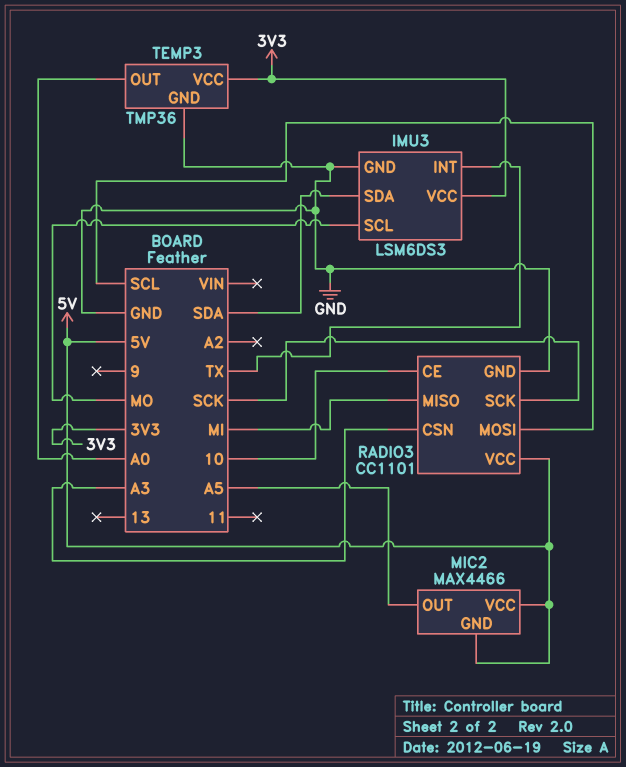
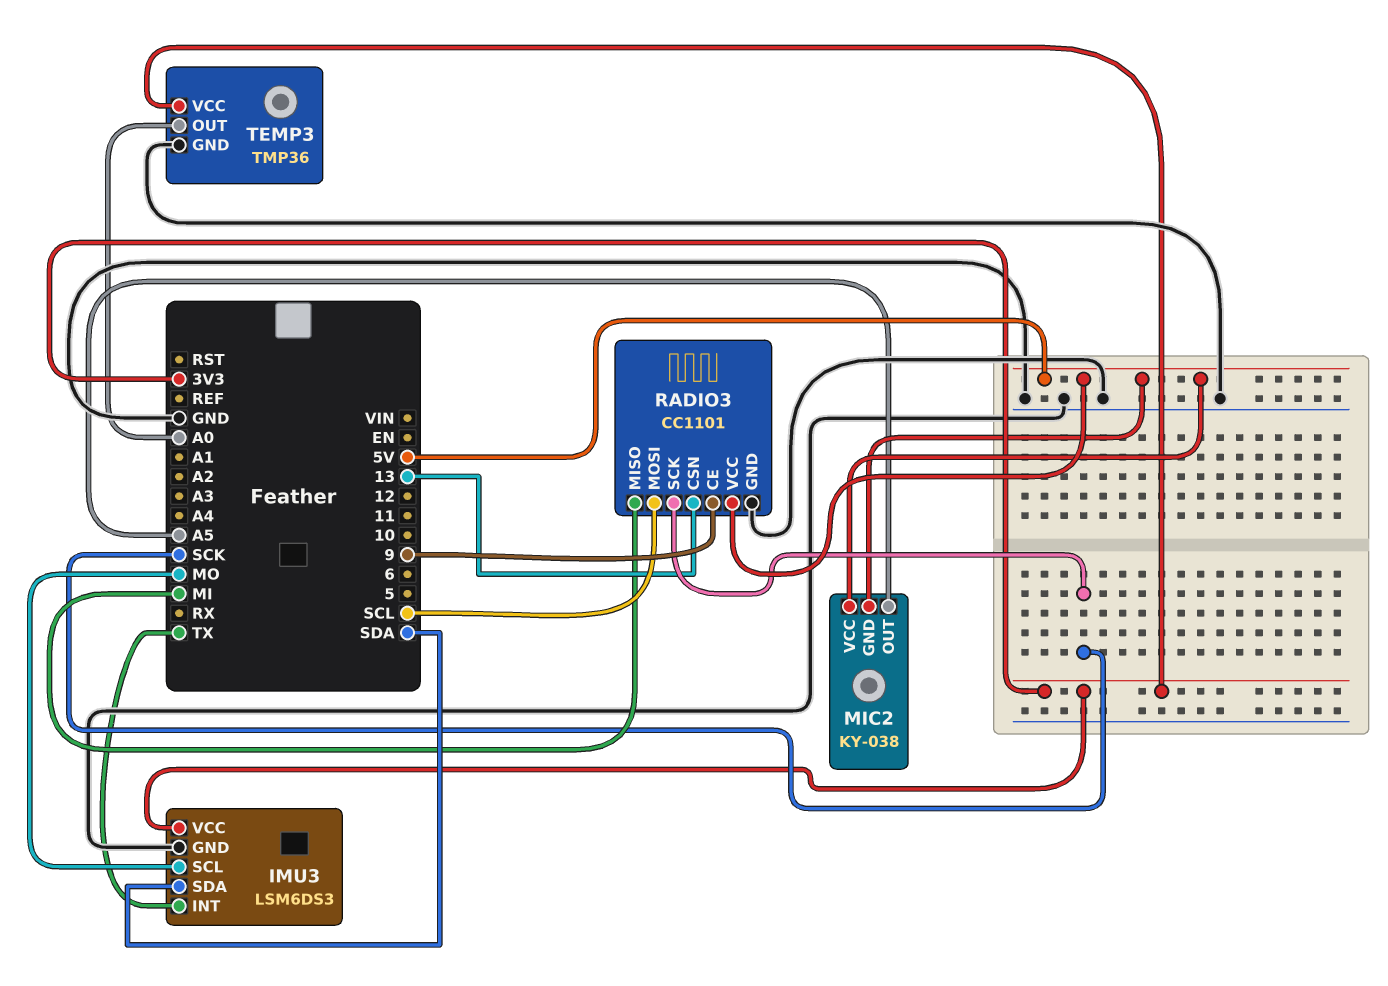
MIC2: MAX4466 -> KY-038
RADIO3 pin CE: 10 -> 9
RADIO3 pin CSN: A3 -> 13

